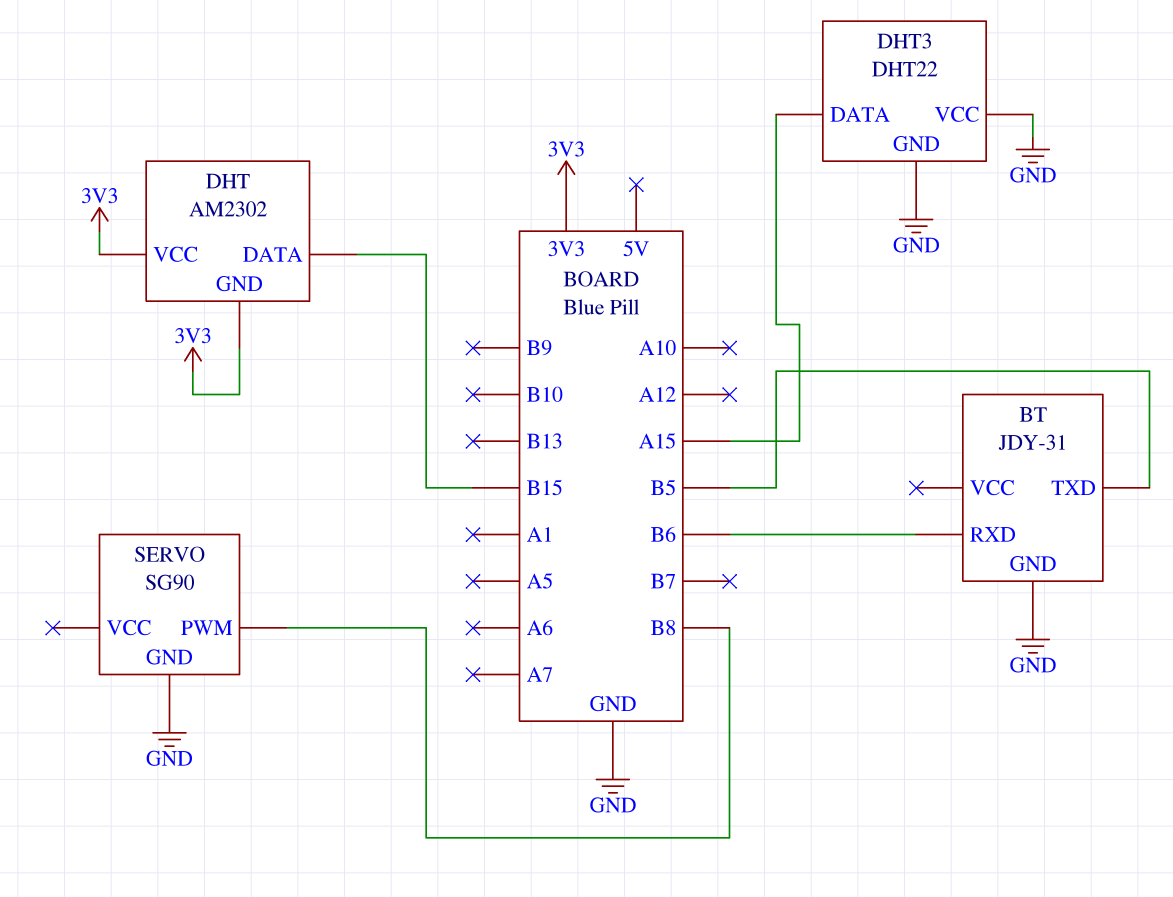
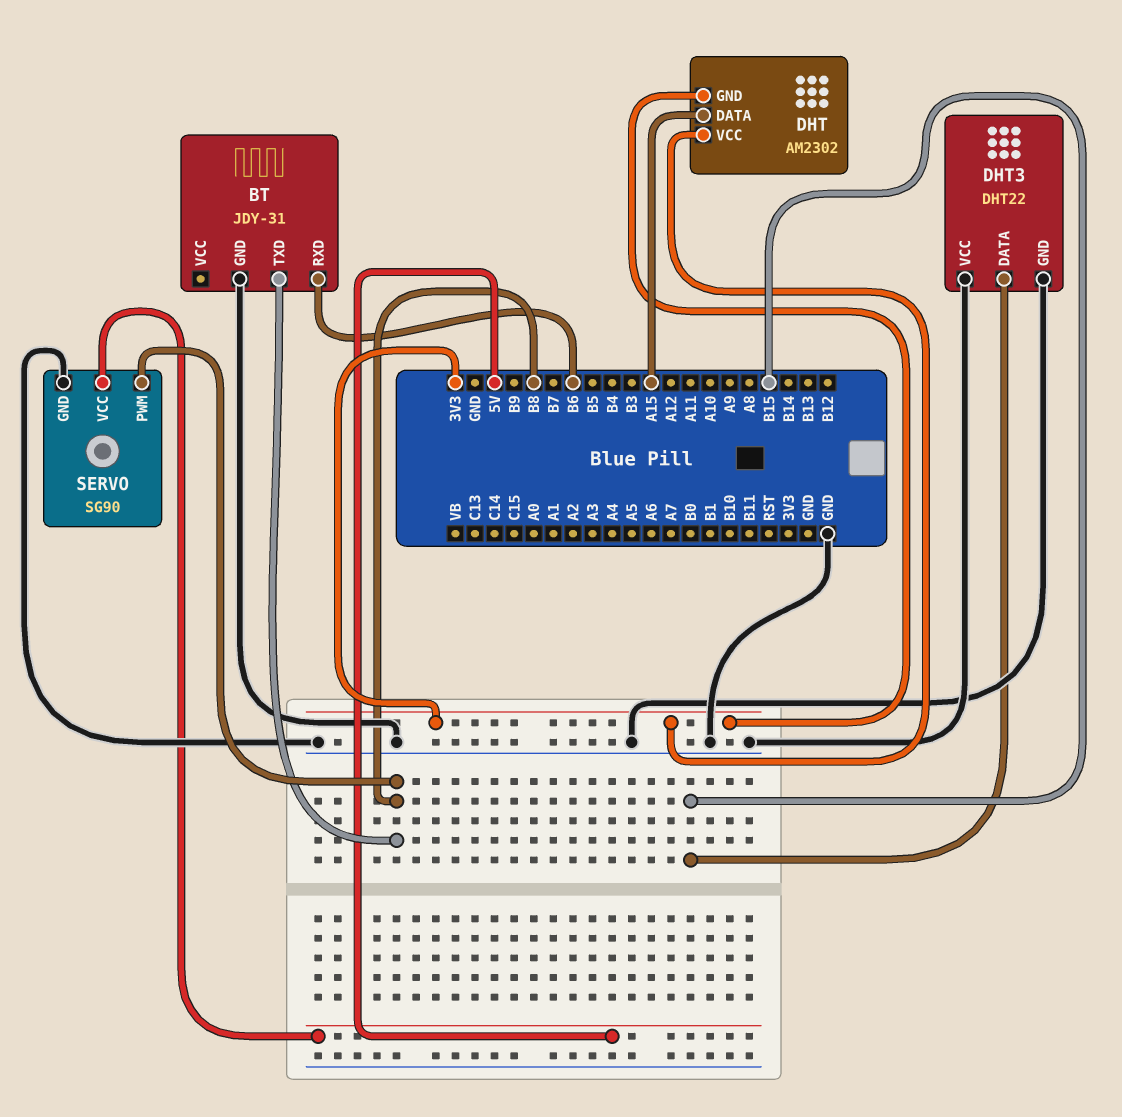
BT pin TXD: B5 -> B8
DHT pin DATA: B15 -> A15
DHT3 pin DATA: A15 -> B15
SERVO pin VCC: none -> 5V

